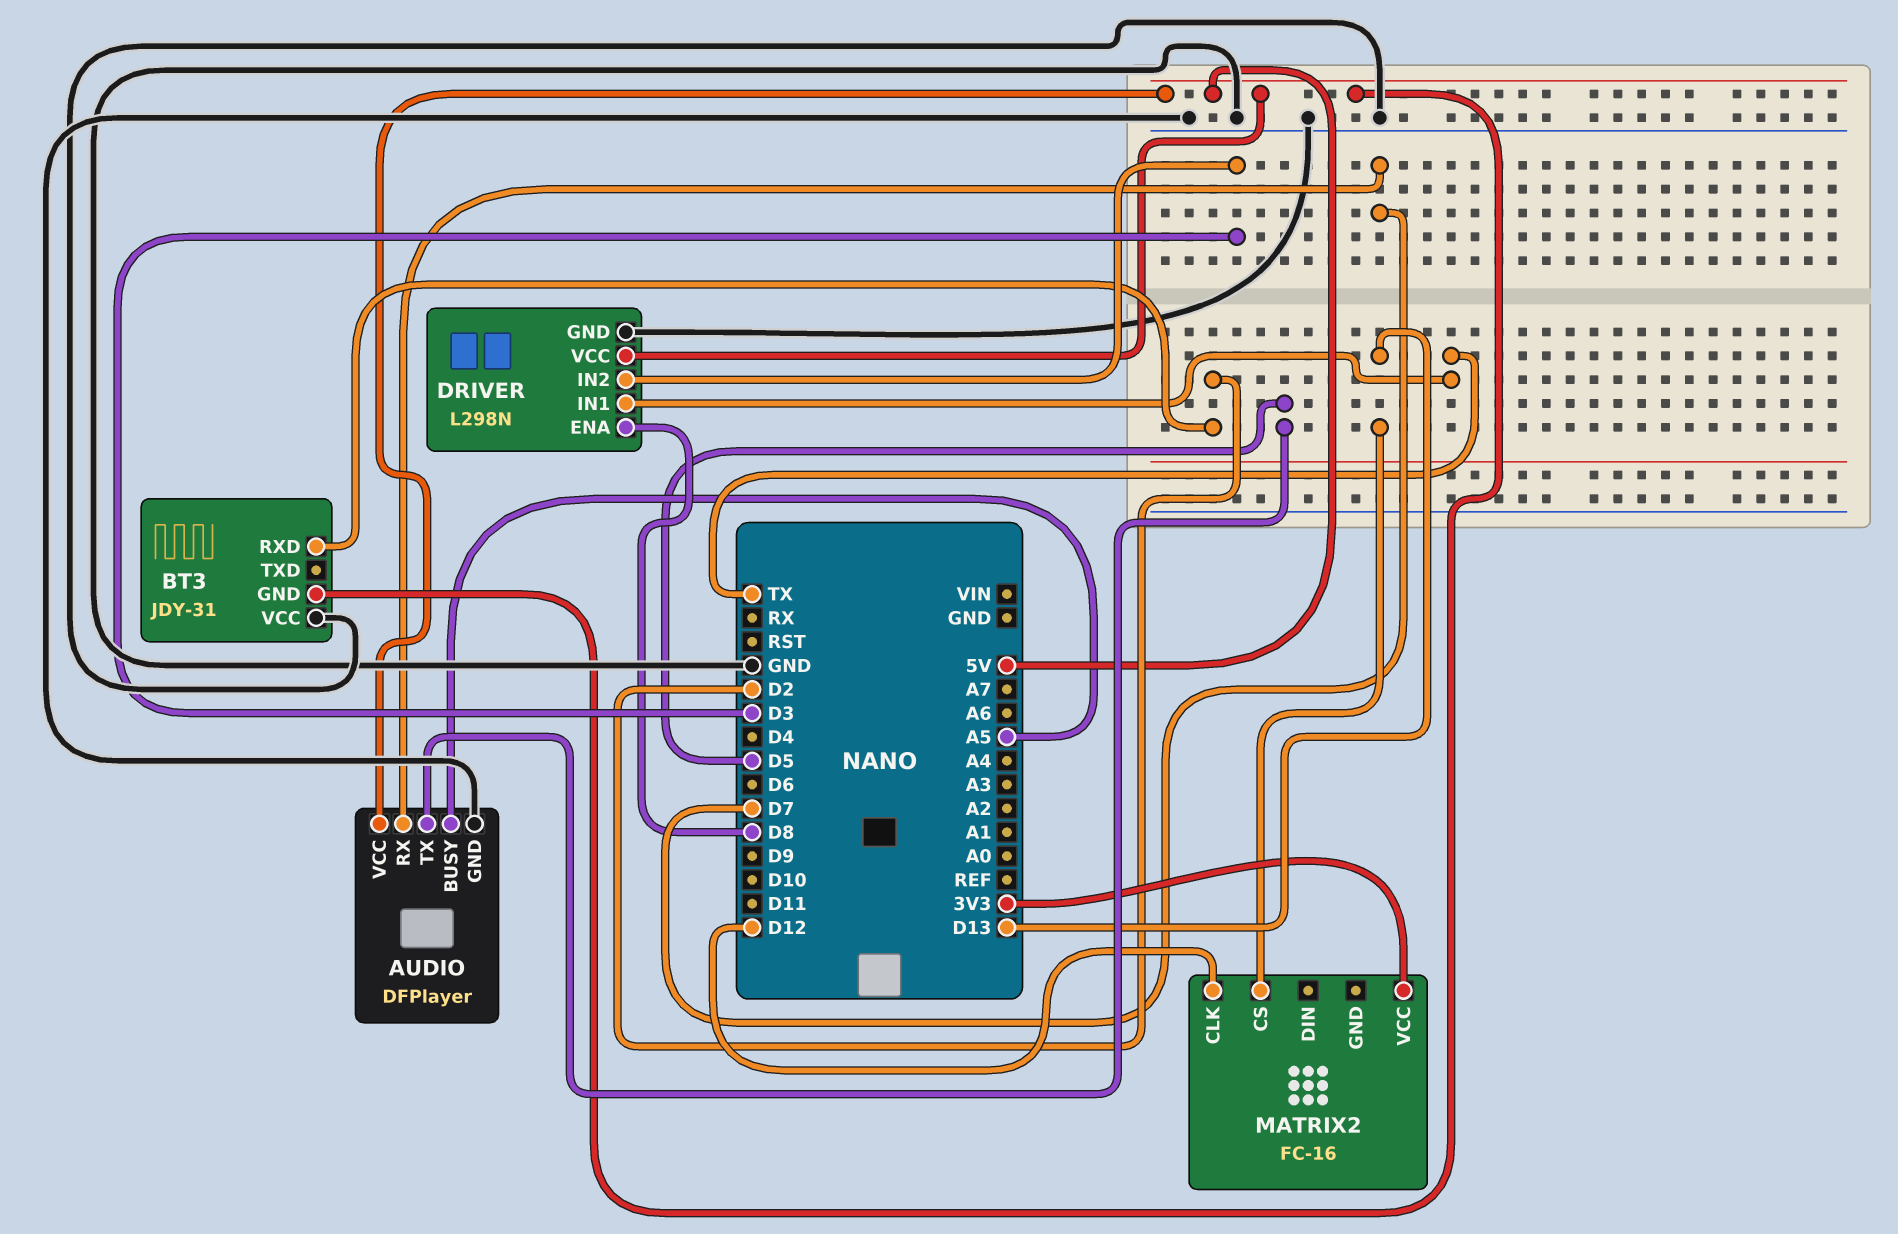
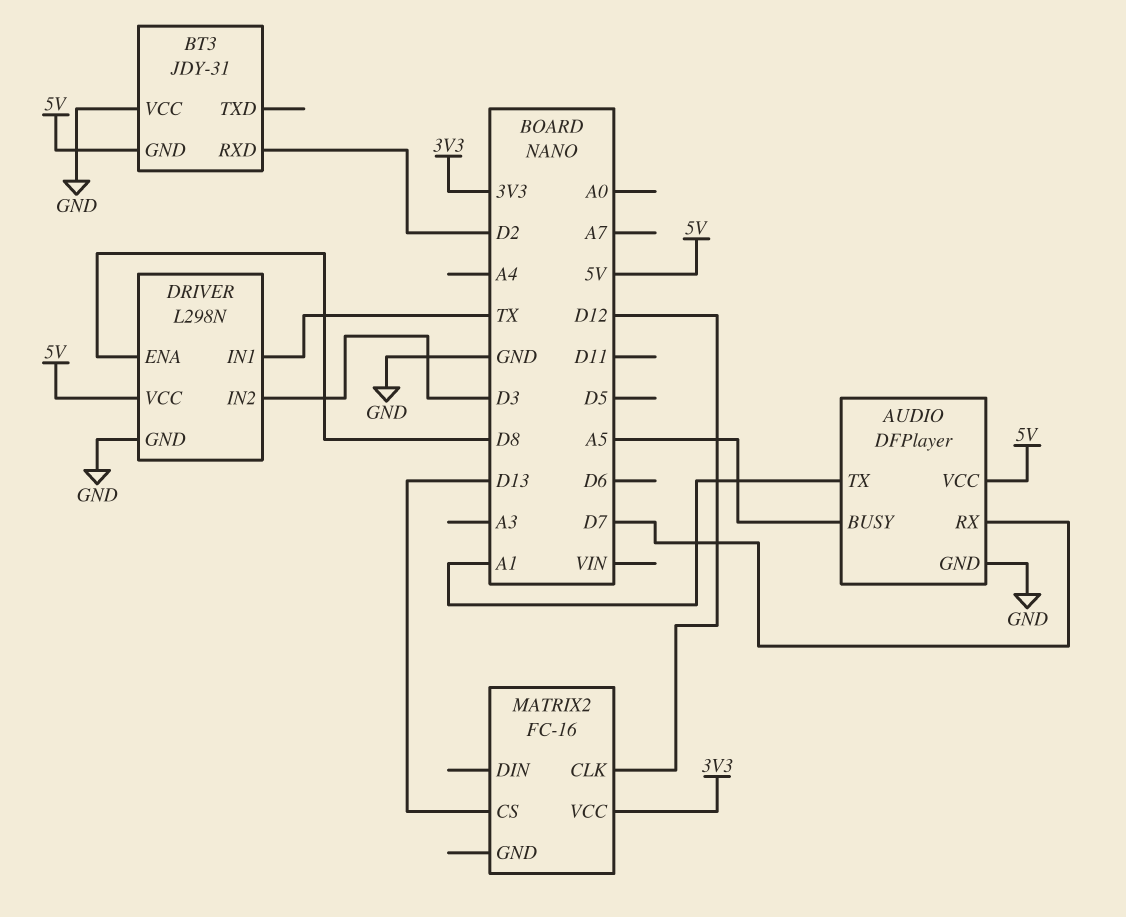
AUDIO pin TX: D5 -> A1

